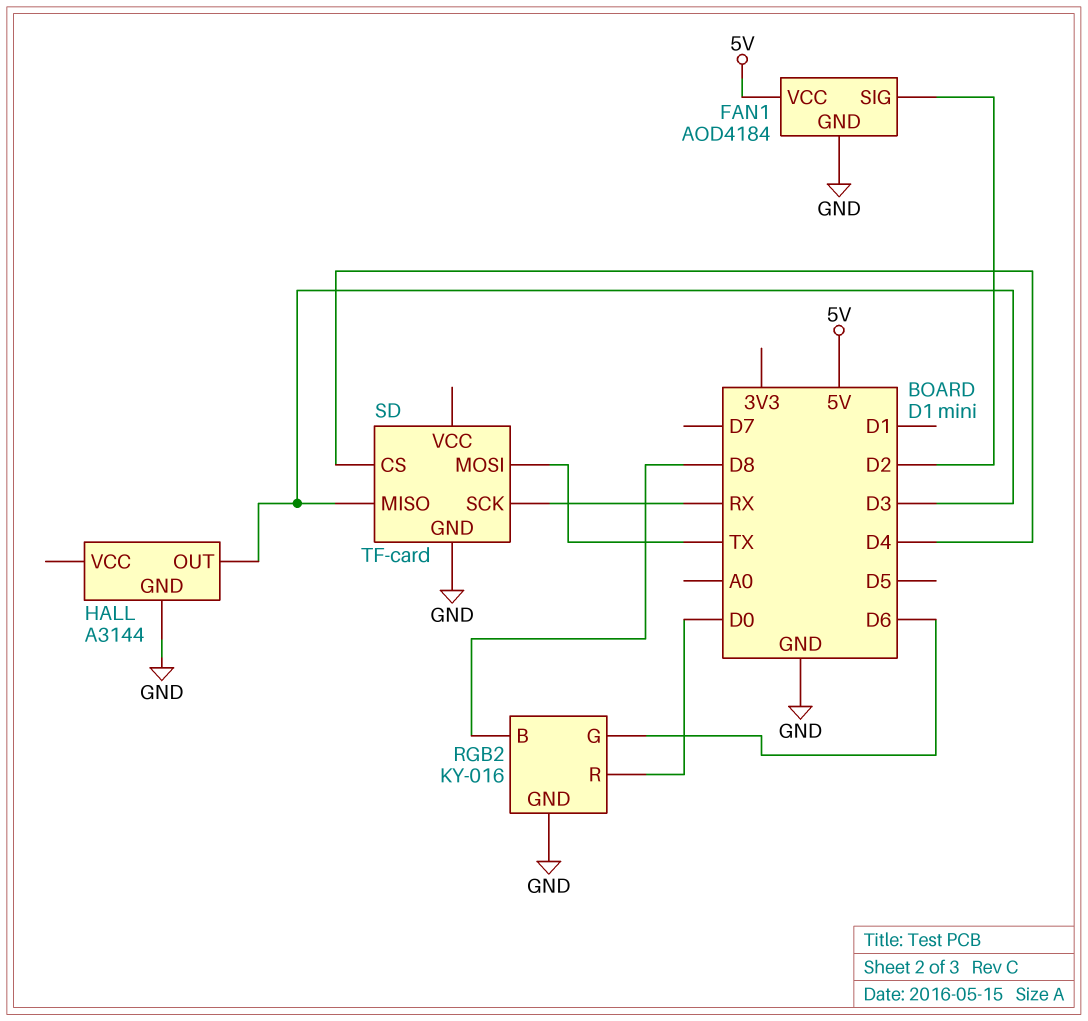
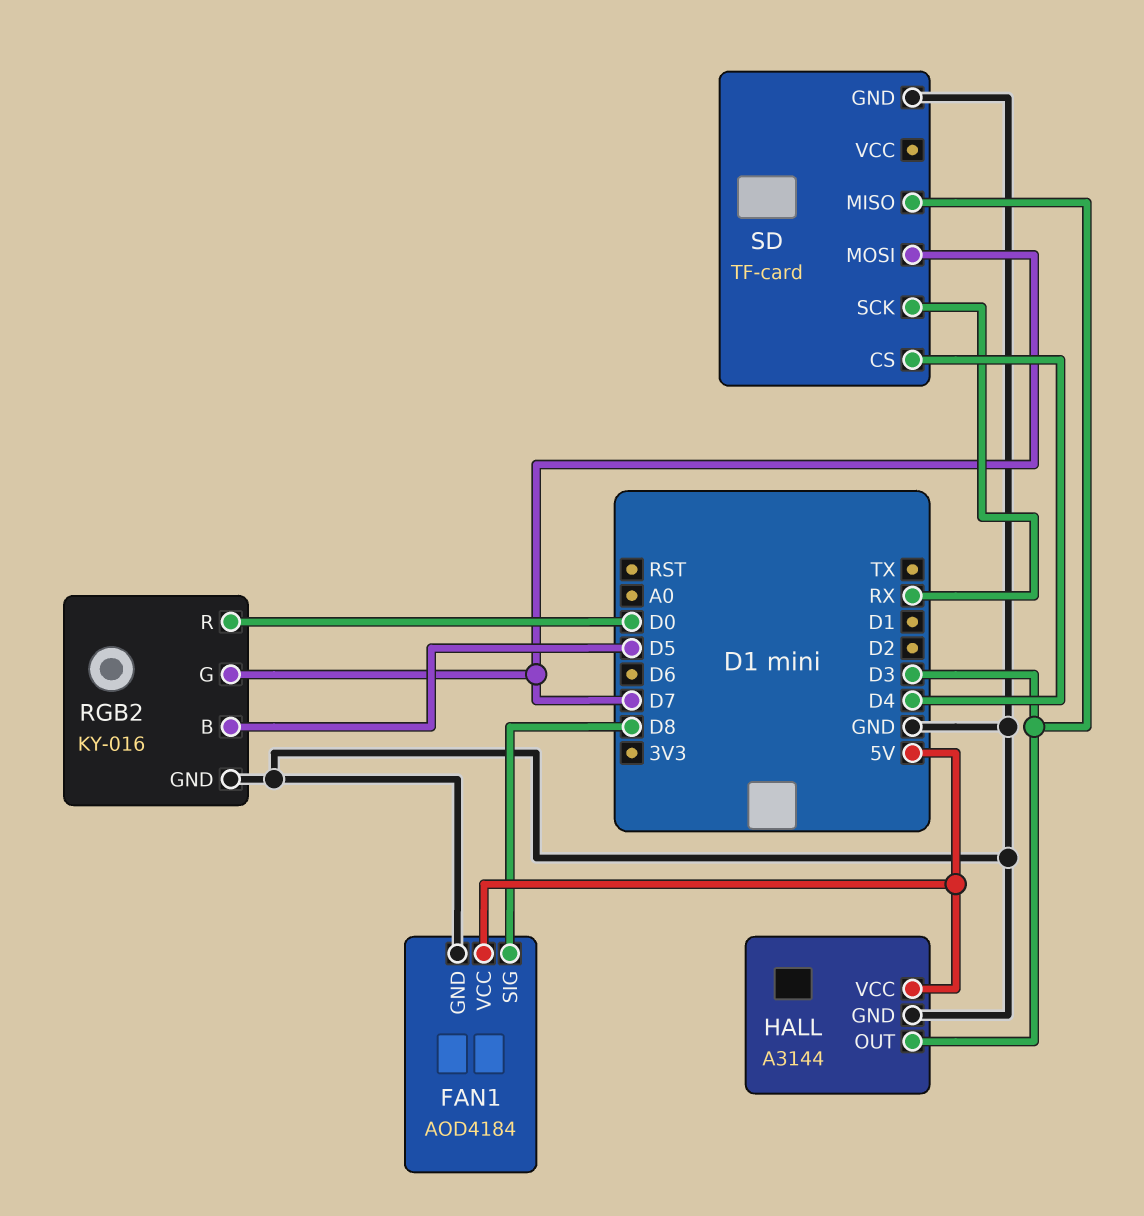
FAN1 pin SIG: D2 -> D8
HALL pin VCC: none -> 5V
RGB2 pin B: D8 -> D5
RGB2 pin G: D6 -> D7
SD pin MOSI: TX -> D7

